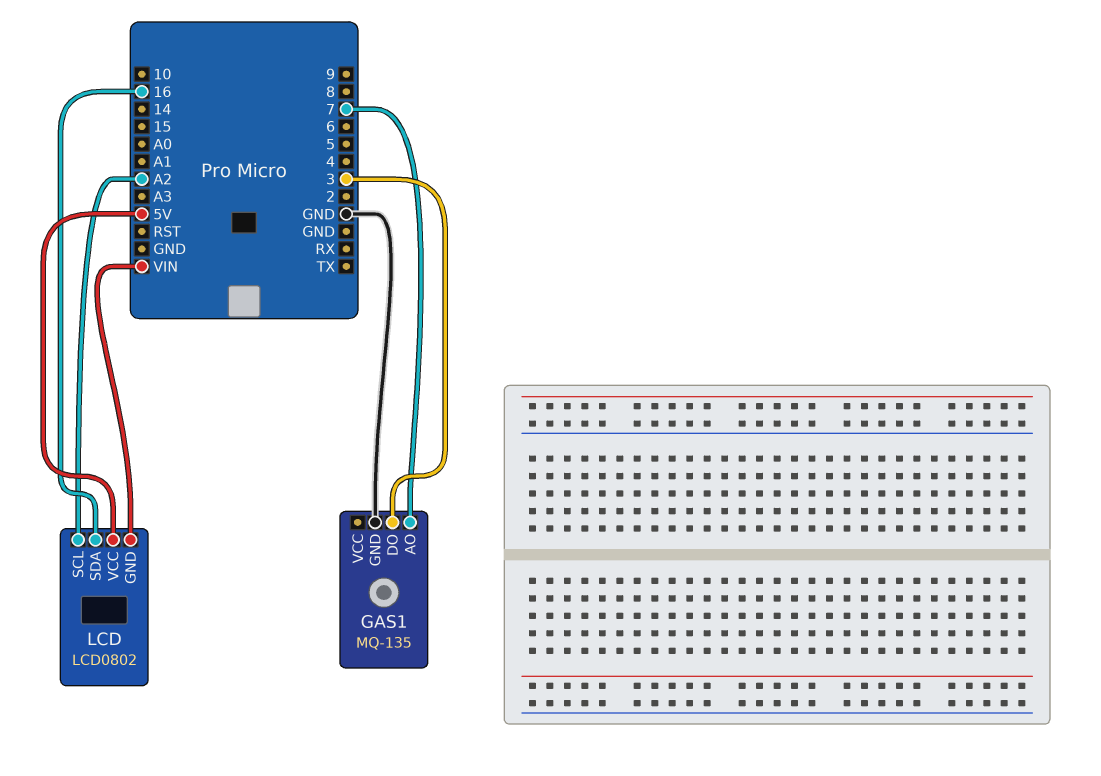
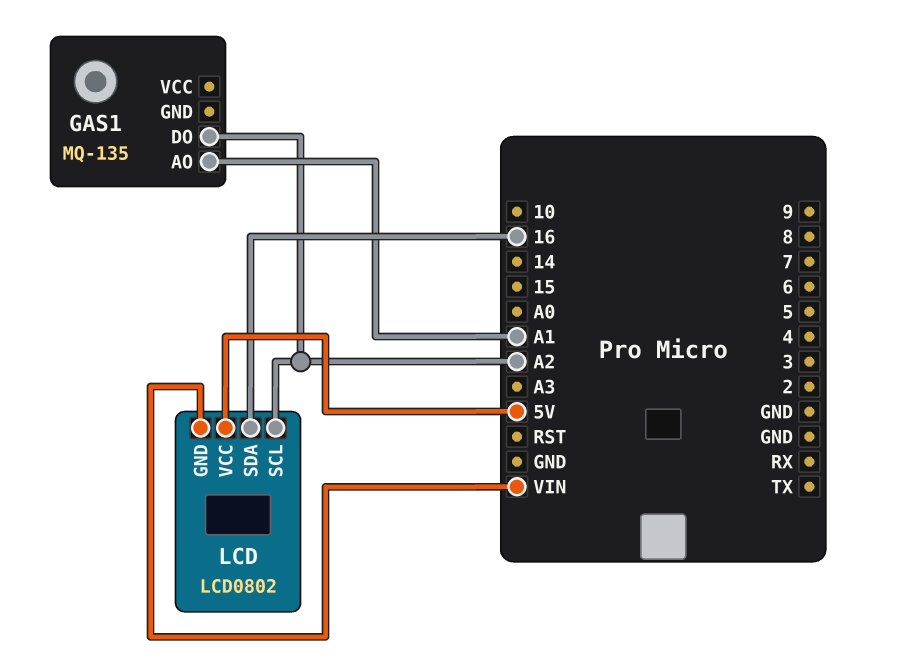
GAS1 pin AO: 7 -> A1
GAS1 pin DO: 3 -> A2
GAS1 pin GND: GND -> none

